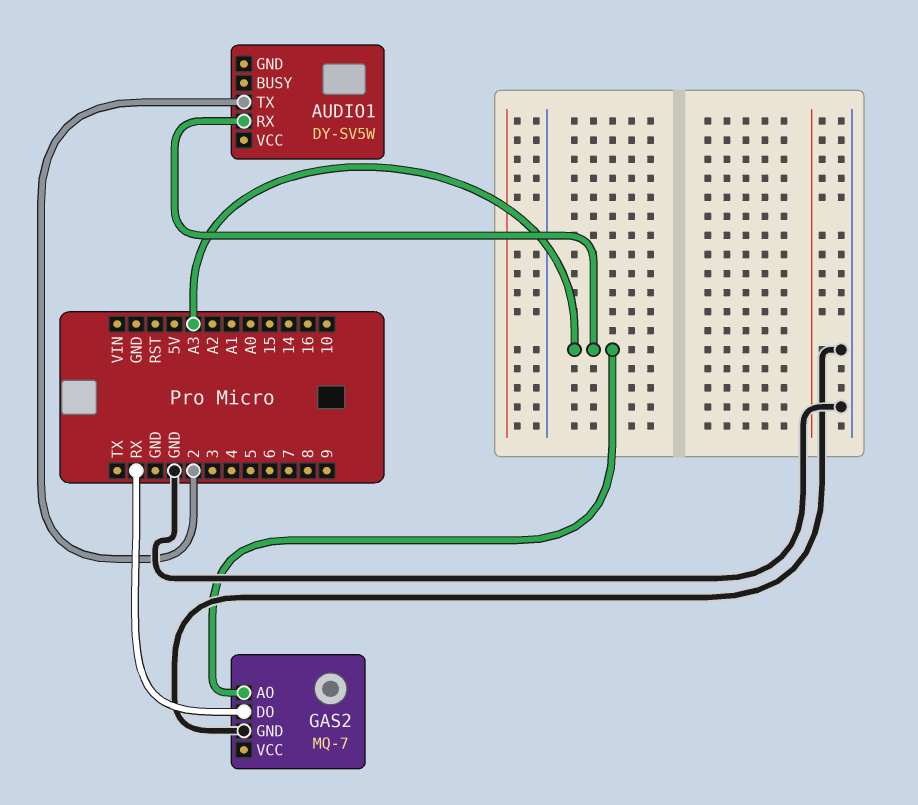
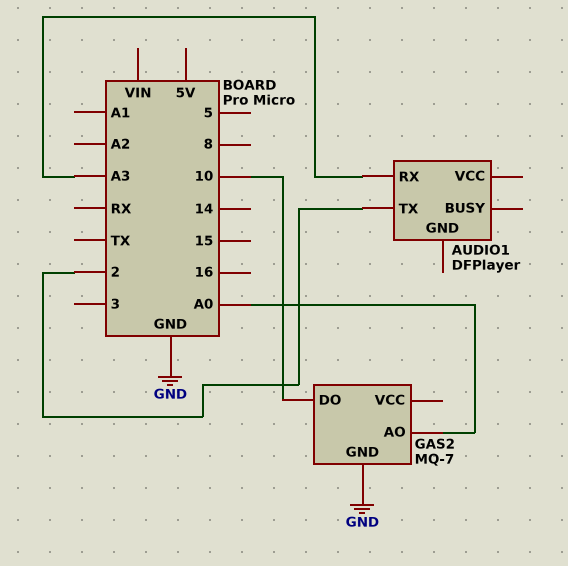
AUDIO1: DY-SV5W -> DFPlayer
GAS2 pin AO: A3 -> A0
GAS2 pin DO: RX -> 10

